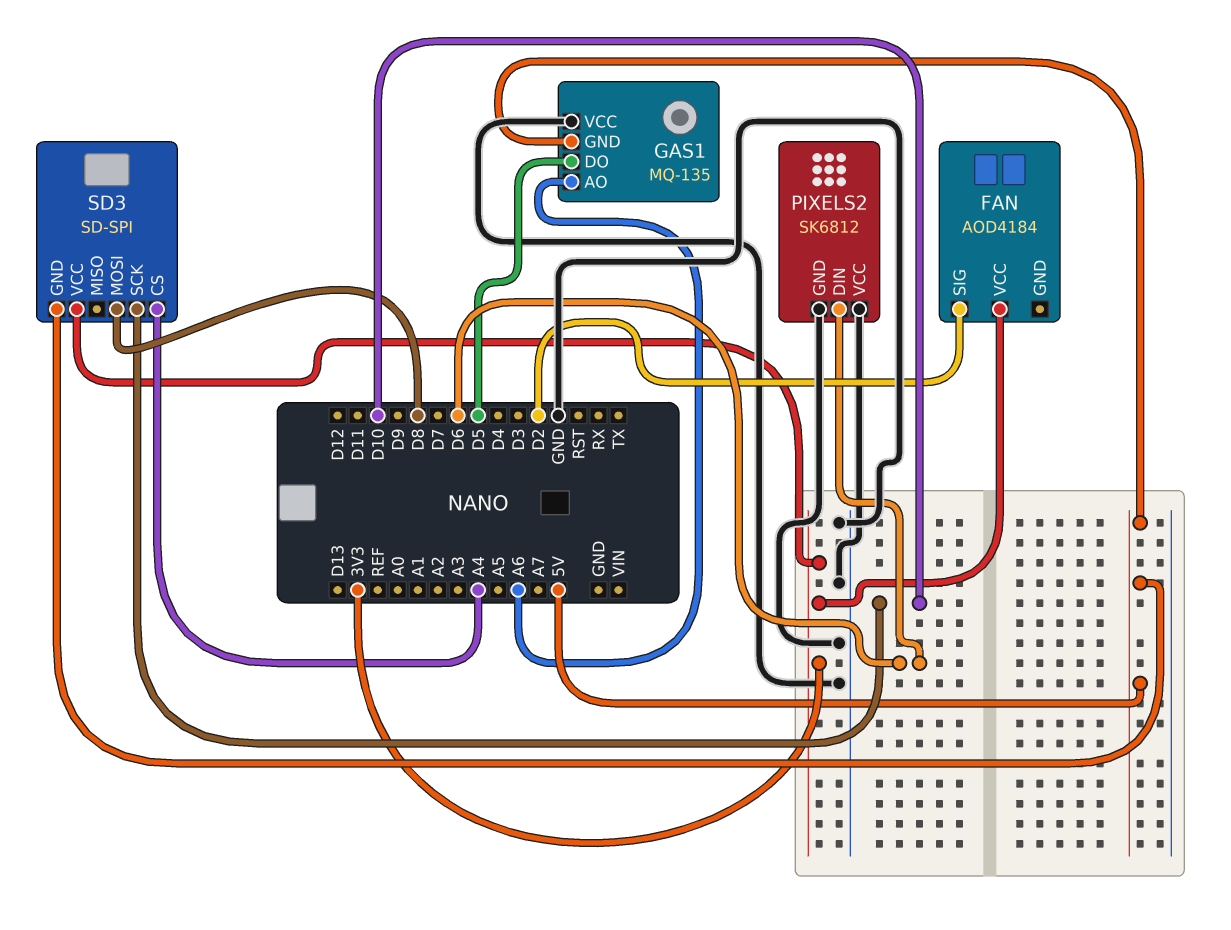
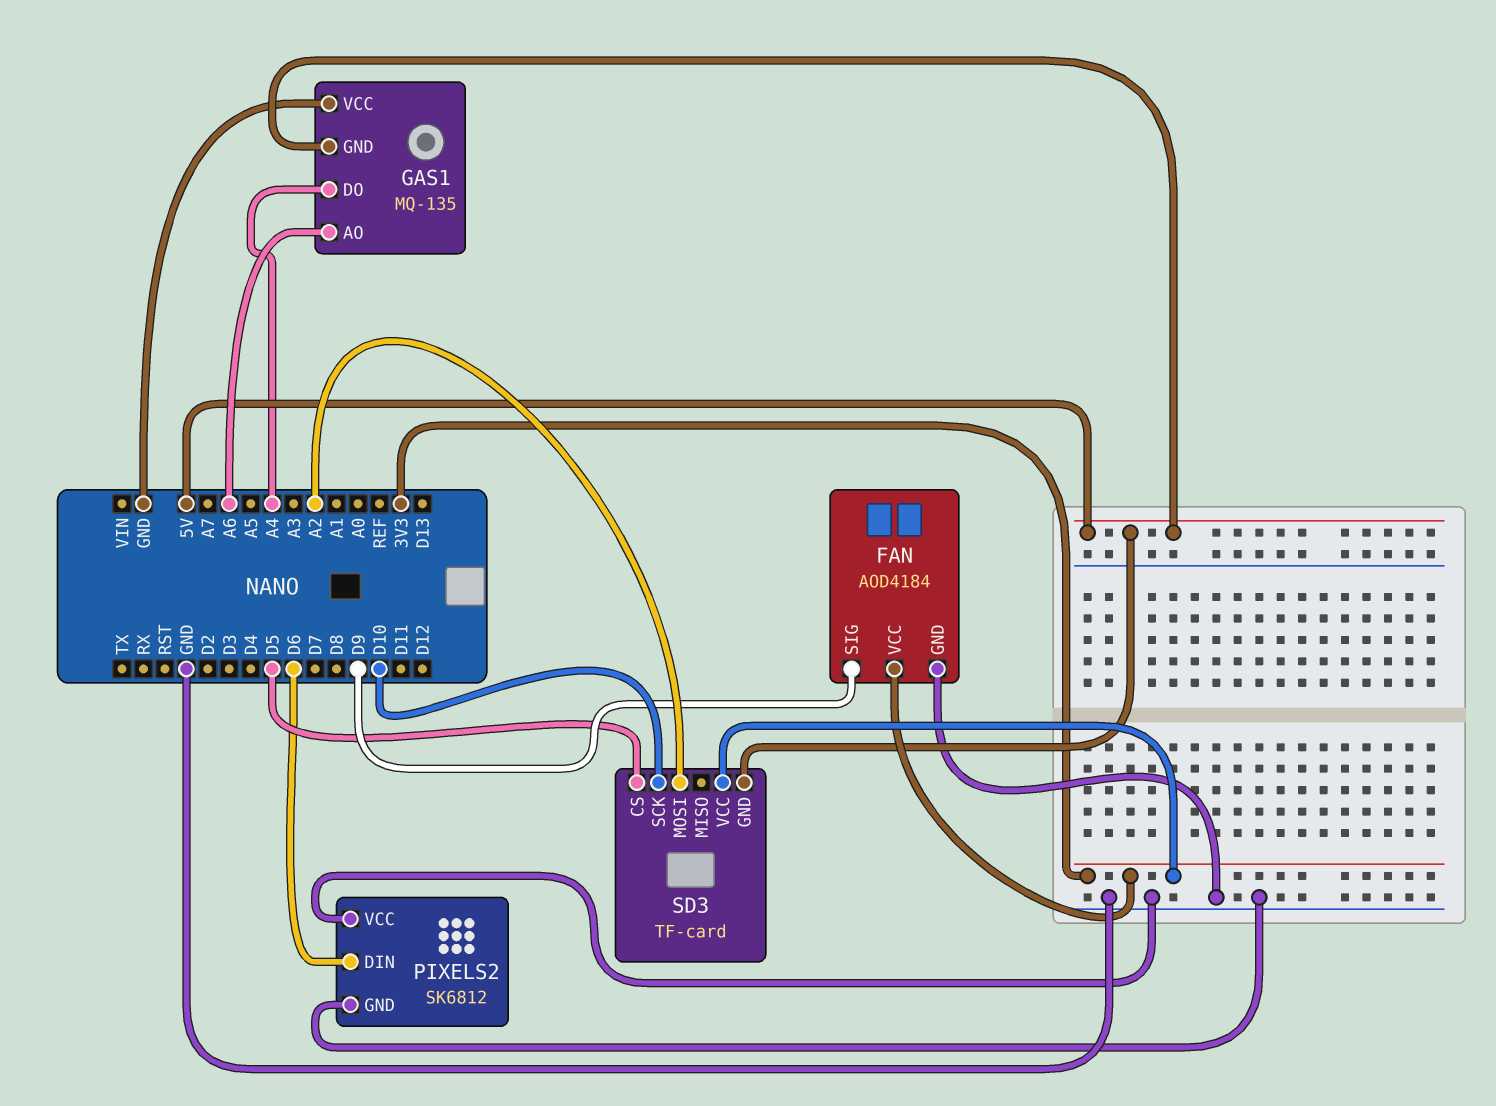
FAN pin GND: none -> GND
FAN pin SIG: D2 -> D9
GAS1 pin DO: D5 -> A4
SD3: SD-SPI -> TF-card
SD3 pin CS: A4 -> D5
SD3 pin MOSI: D8 -> A2

